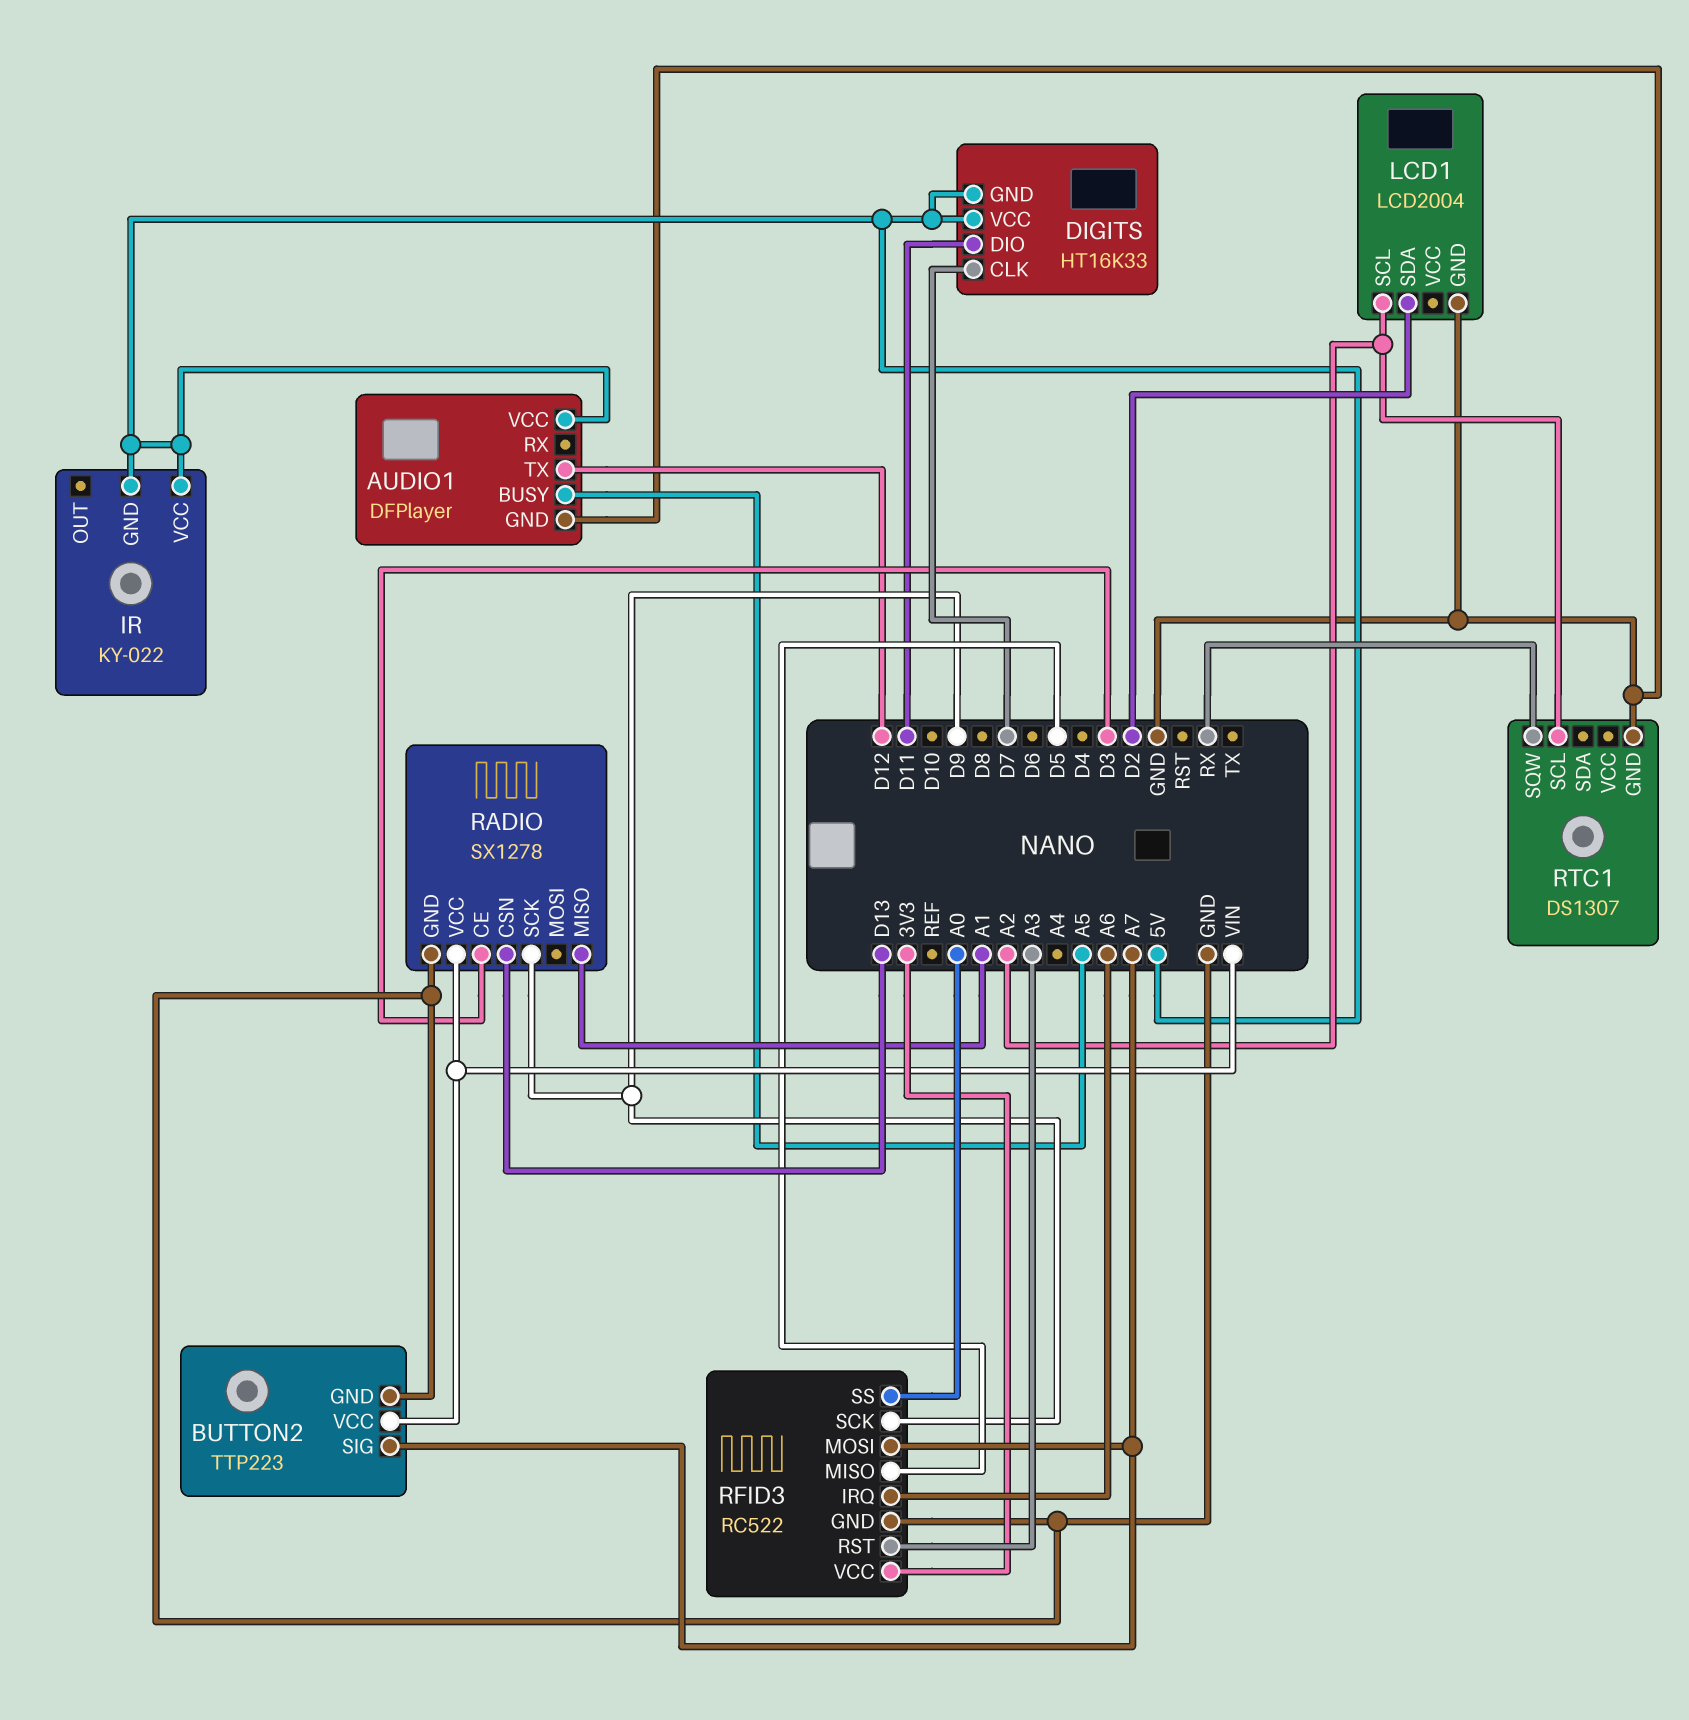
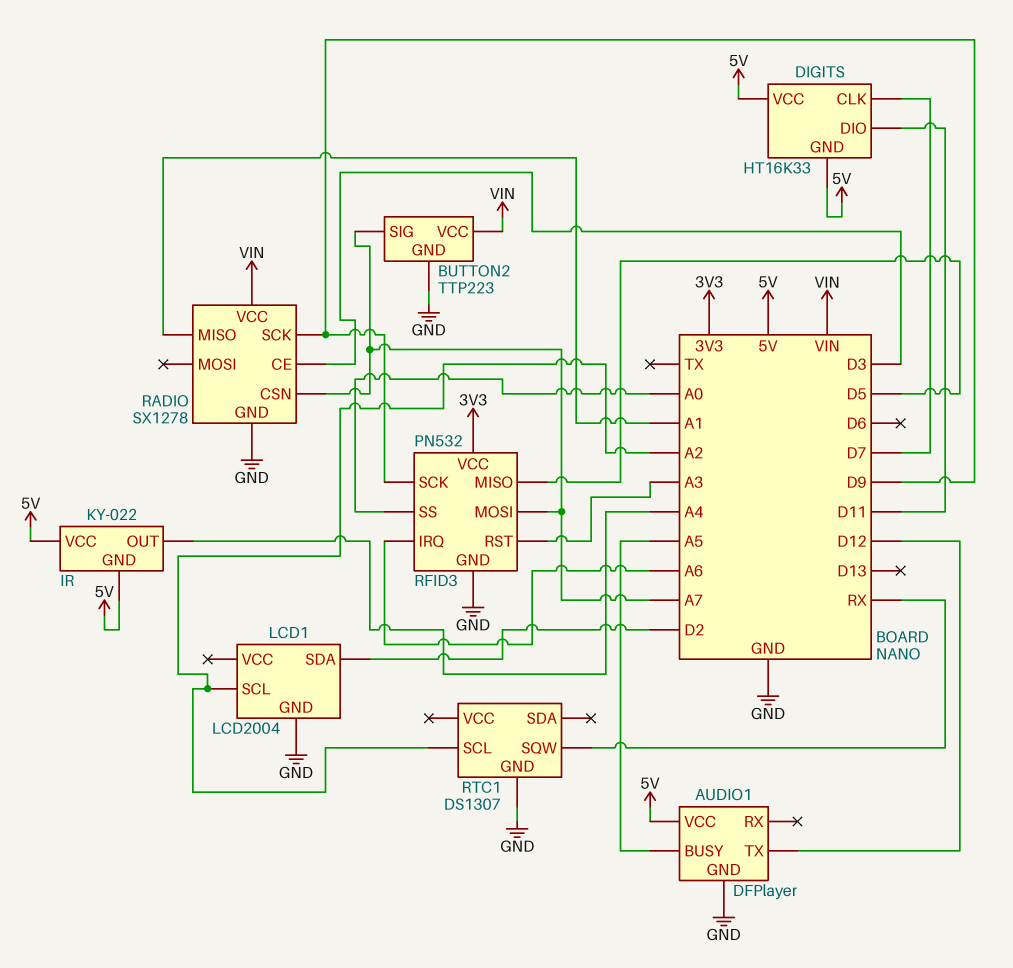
IR pin OUT: none -> A4
RADIO pin CSN: D13 -> A7
RFID3: RC522 -> PN532

